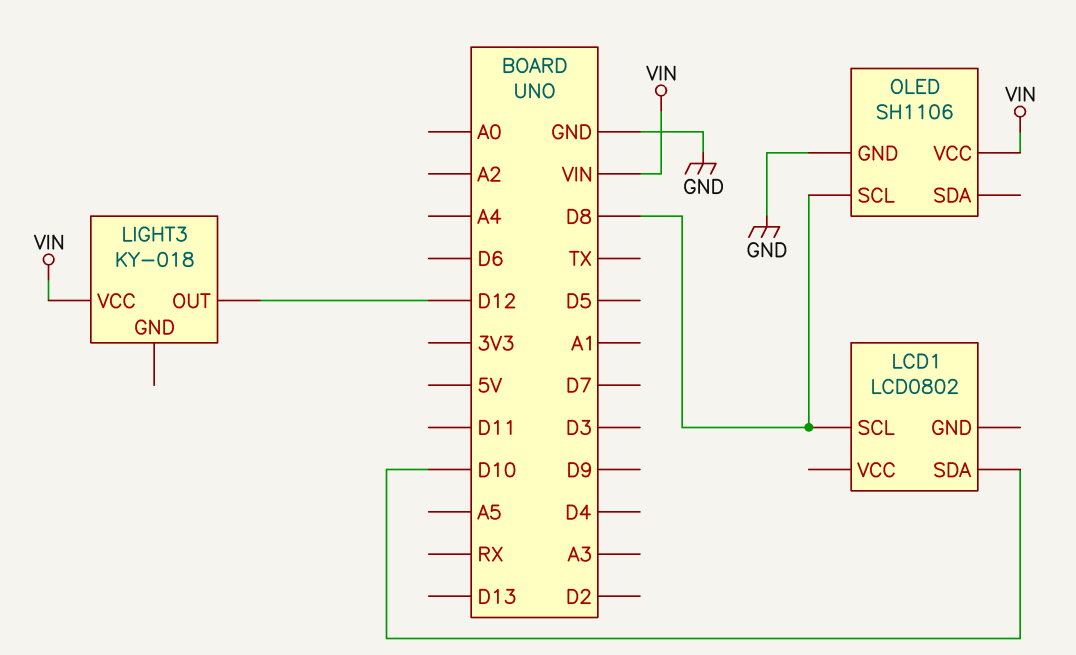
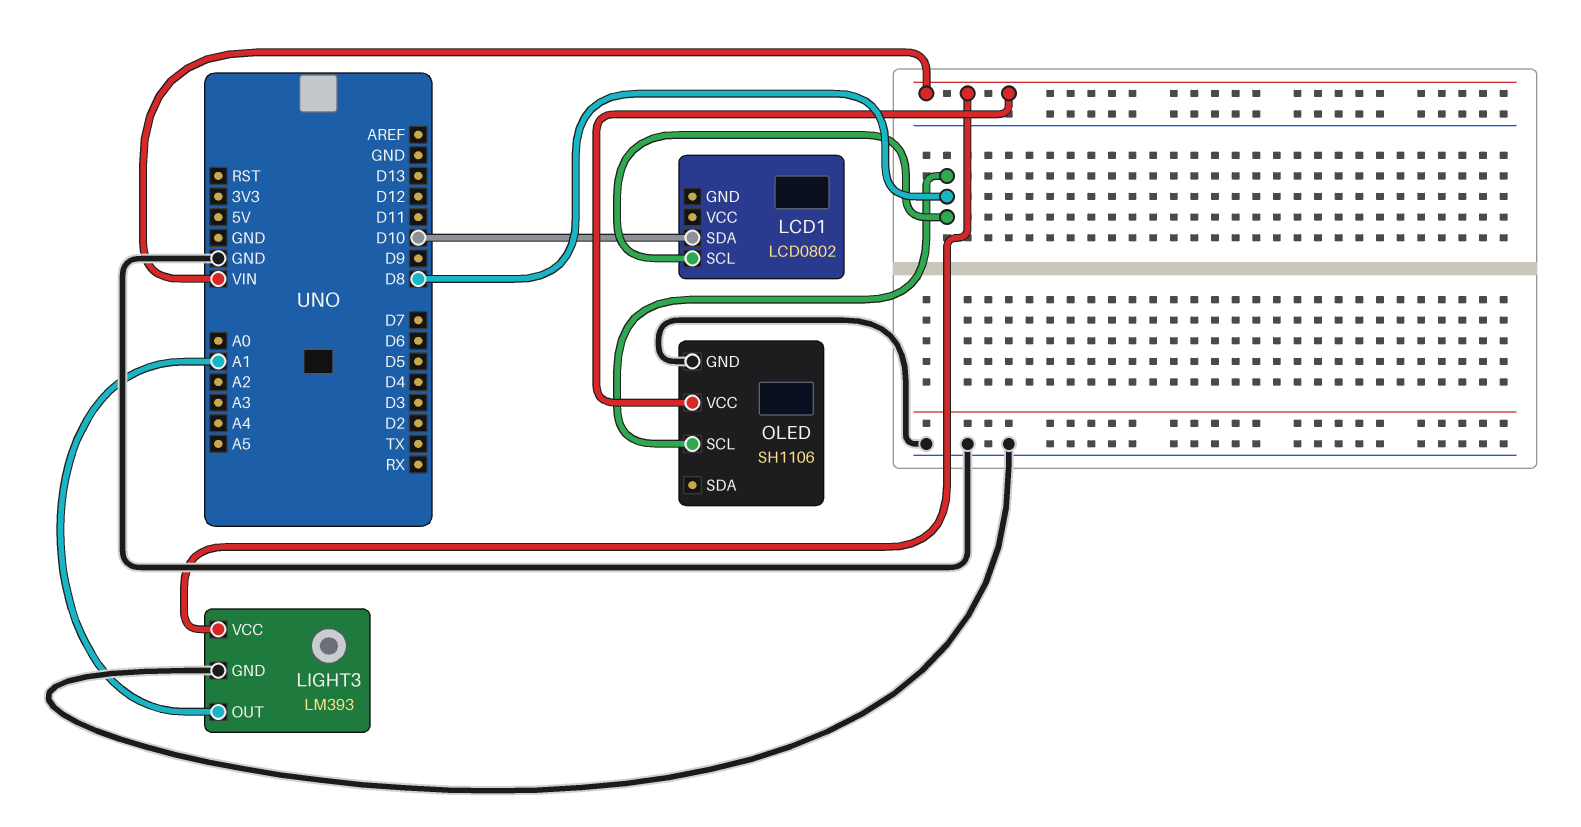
LIGHT3: KY-018 -> LM393
LIGHT3 pin GND: none -> GND
LIGHT3 pin OUT: D12 -> A1

